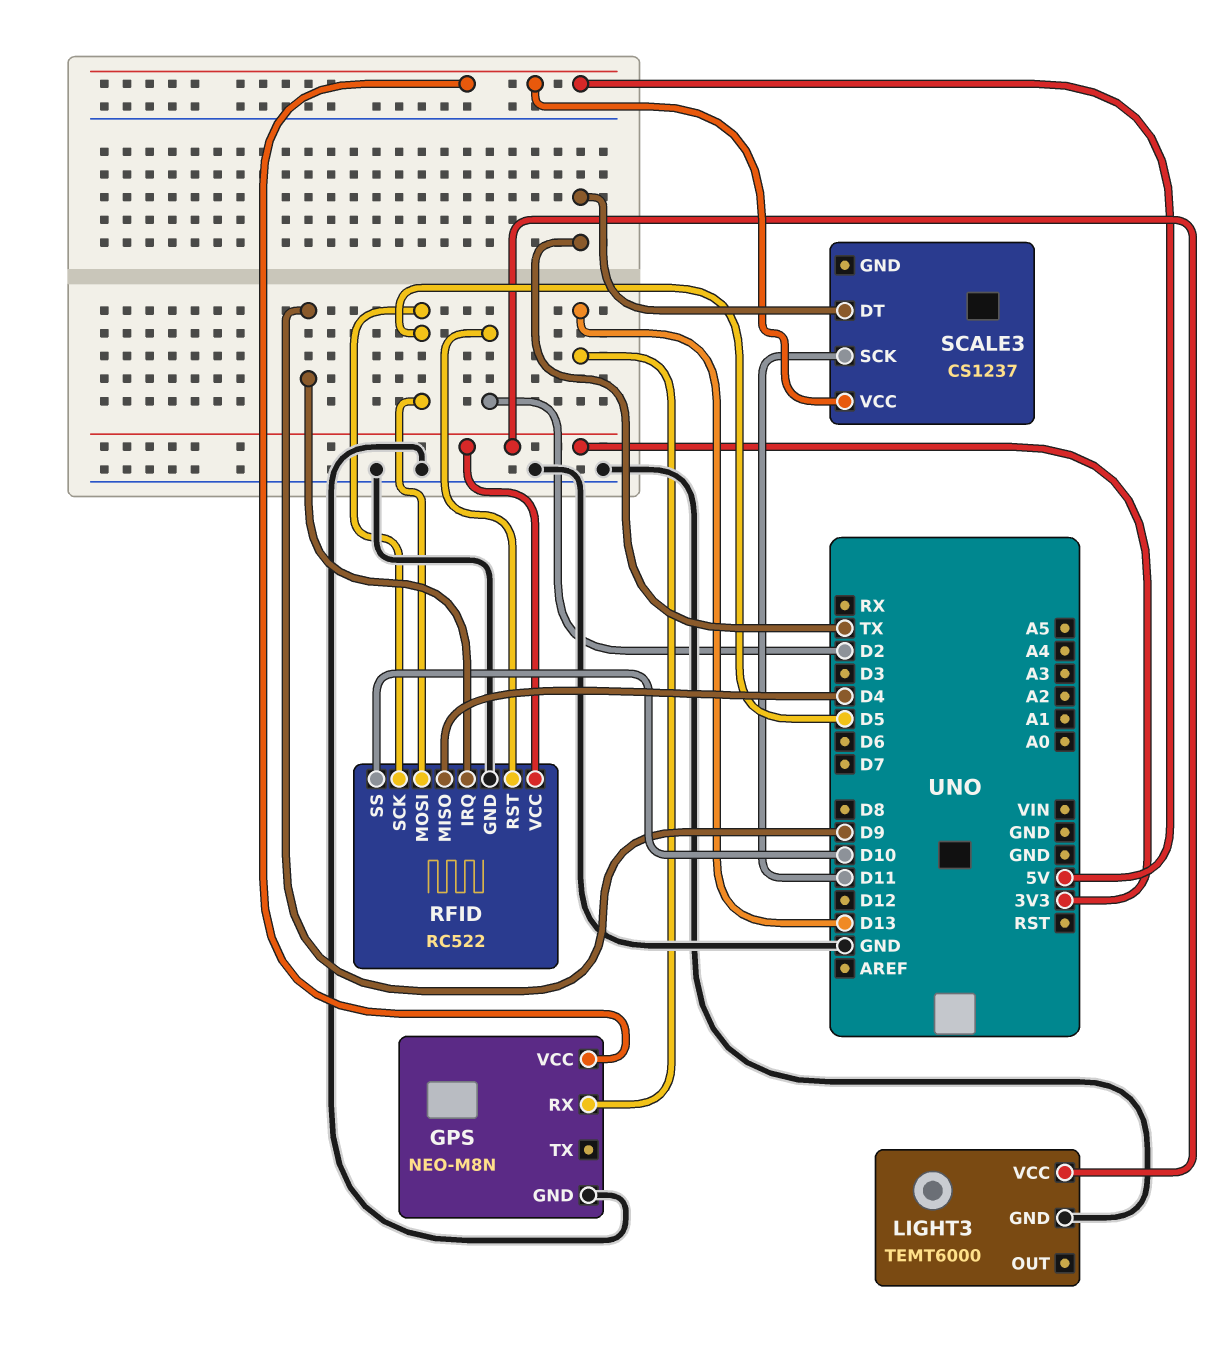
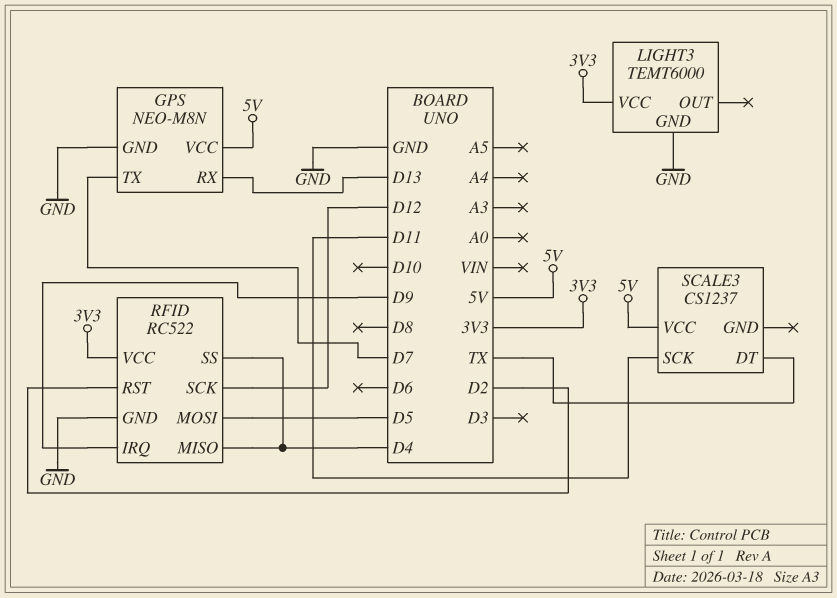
GPS pin TX: none -> D7
RFID pin SCK: D5 -> D12
RFID pin SS: D10 -> D4

